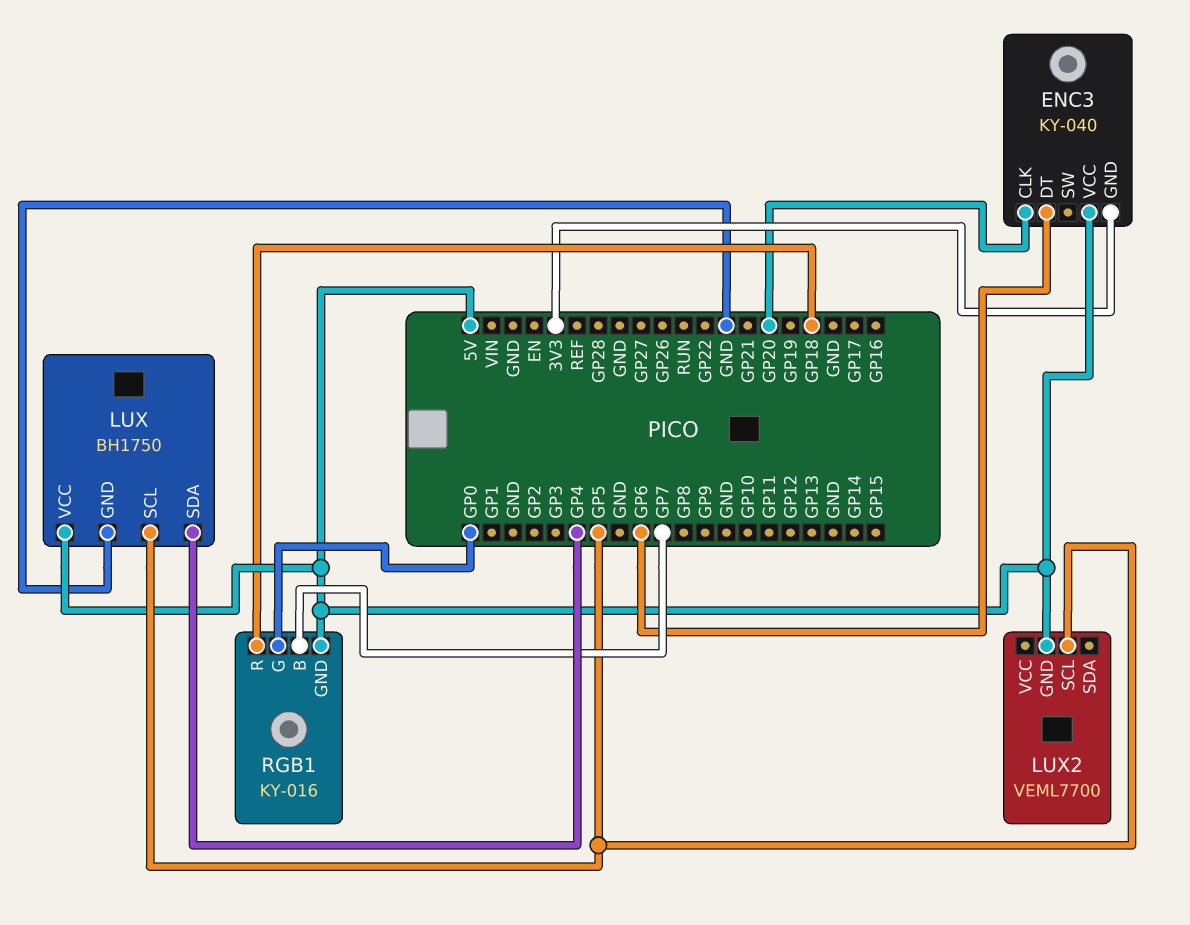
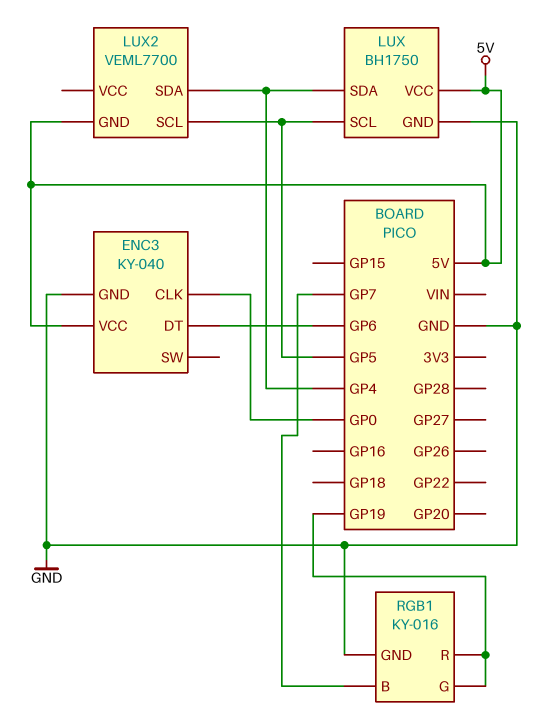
ENC3 pin CLK: GP20 -> GP0
ENC3 pin GND: 3V3 -> GND
LUX2 pin SDA: none -> GP4
RGB1 pin G: GP0 -> GP19
RGB1 pin GND: 5V -> GND
RGB1 pin R: GP18 -> GP19

